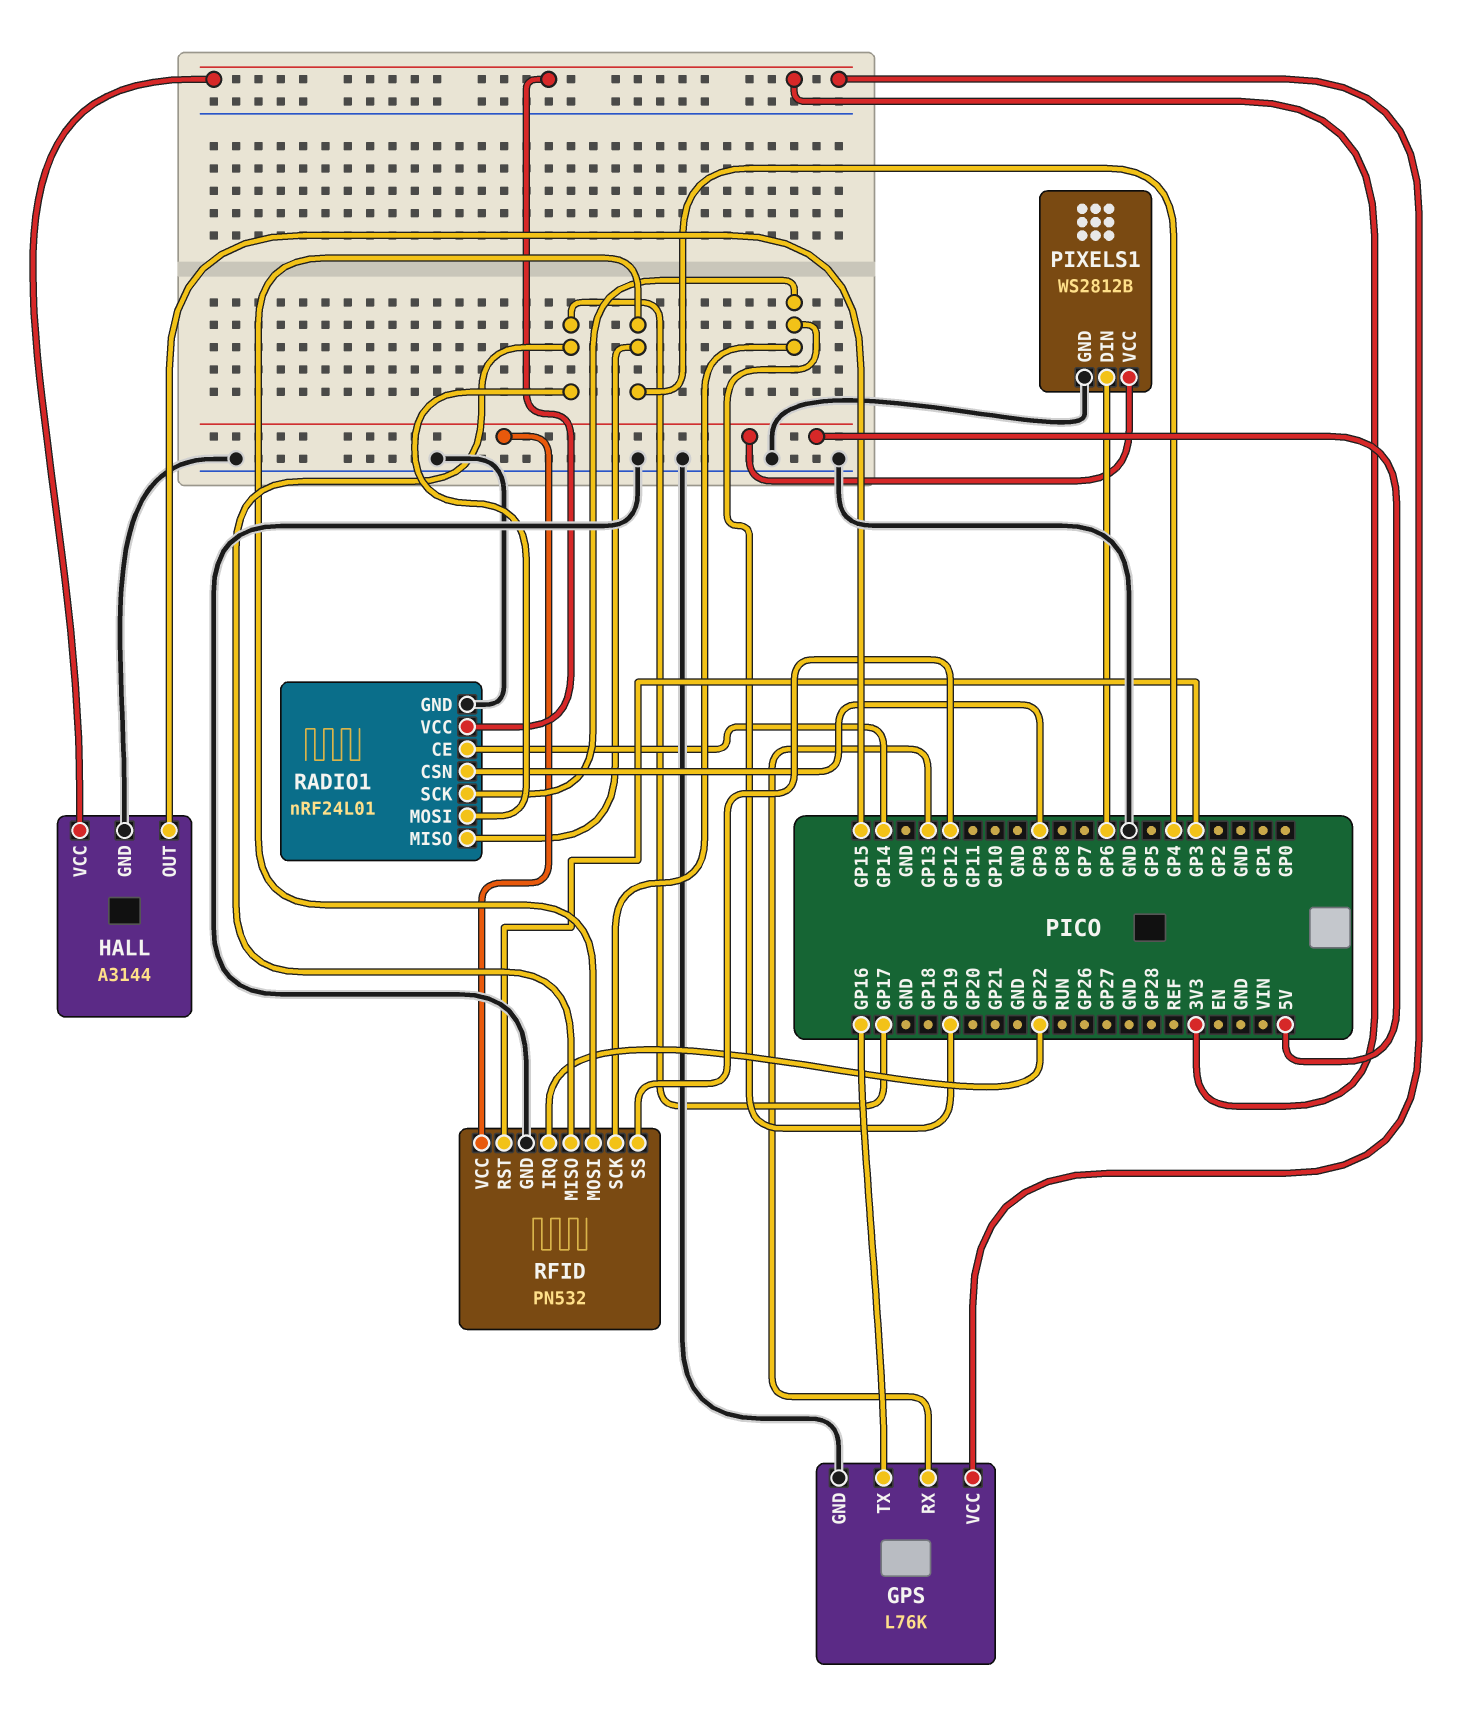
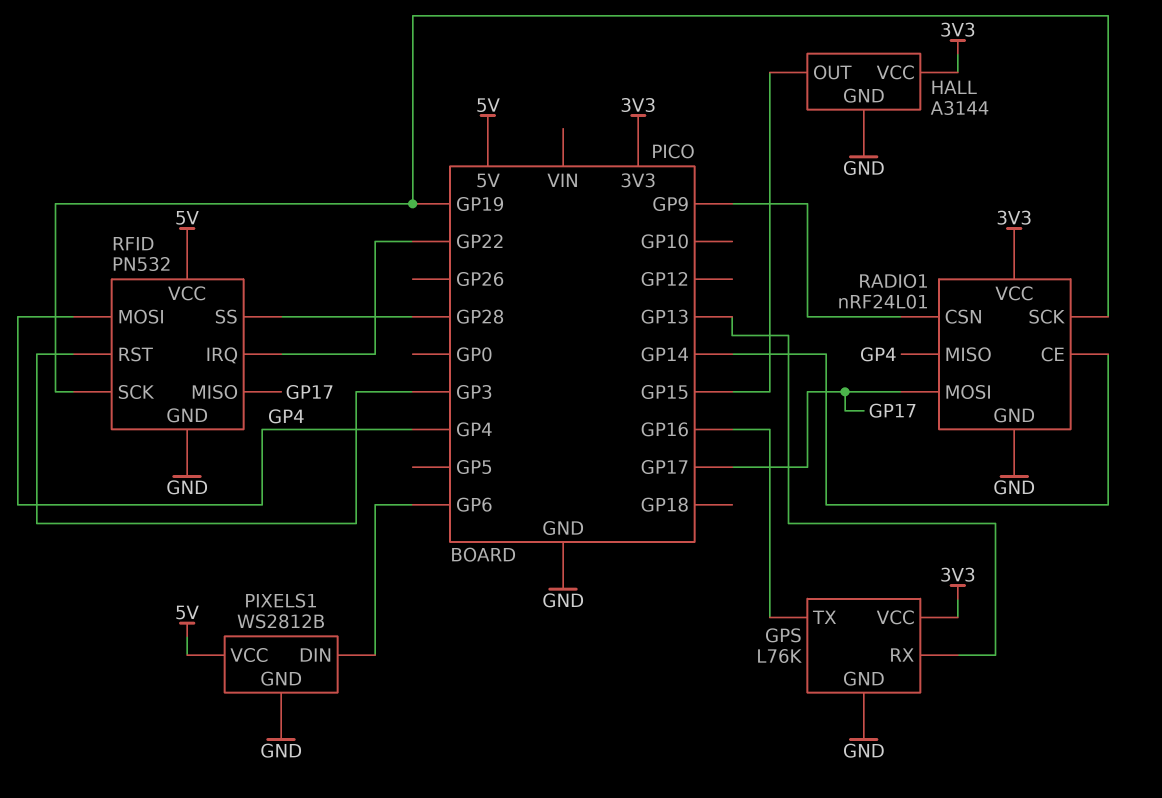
RFID pin SS: GP12 -> GP28

